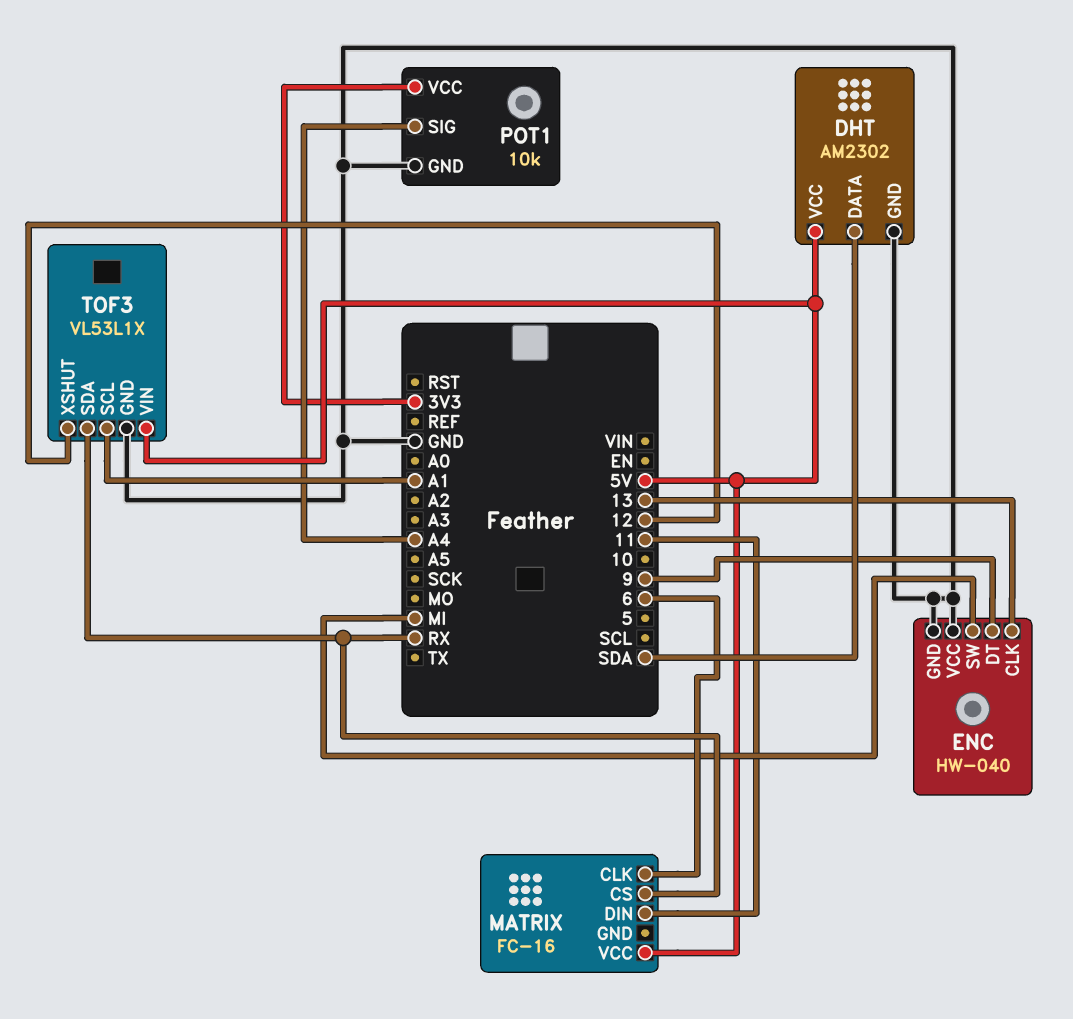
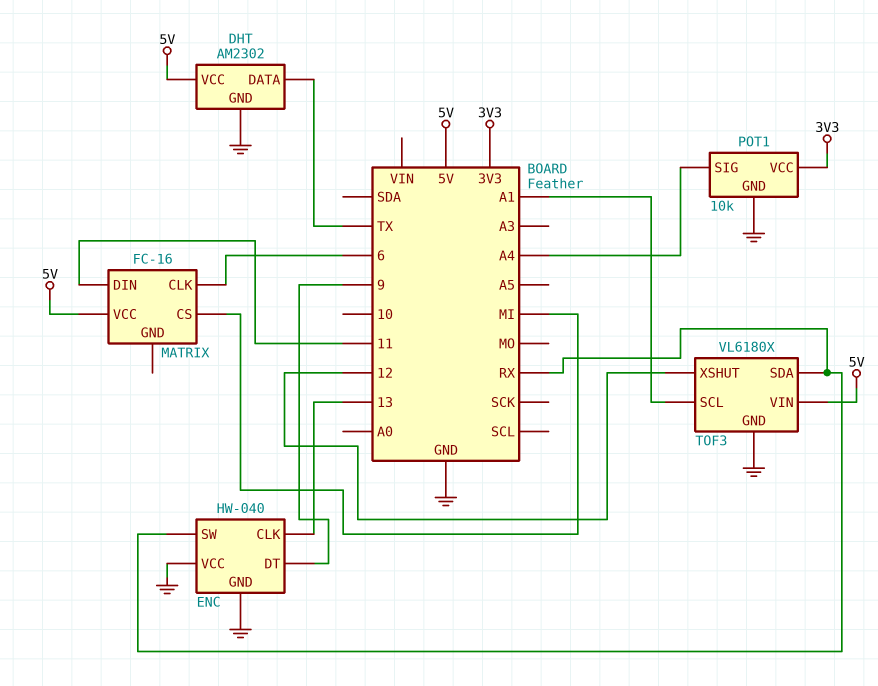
DHT pin DATA: SDA -> TX
ENC pin SW: MI -> RX
MATRIX pin CS: RX -> MI
TOF3: VL53L1X -> VL6180X

